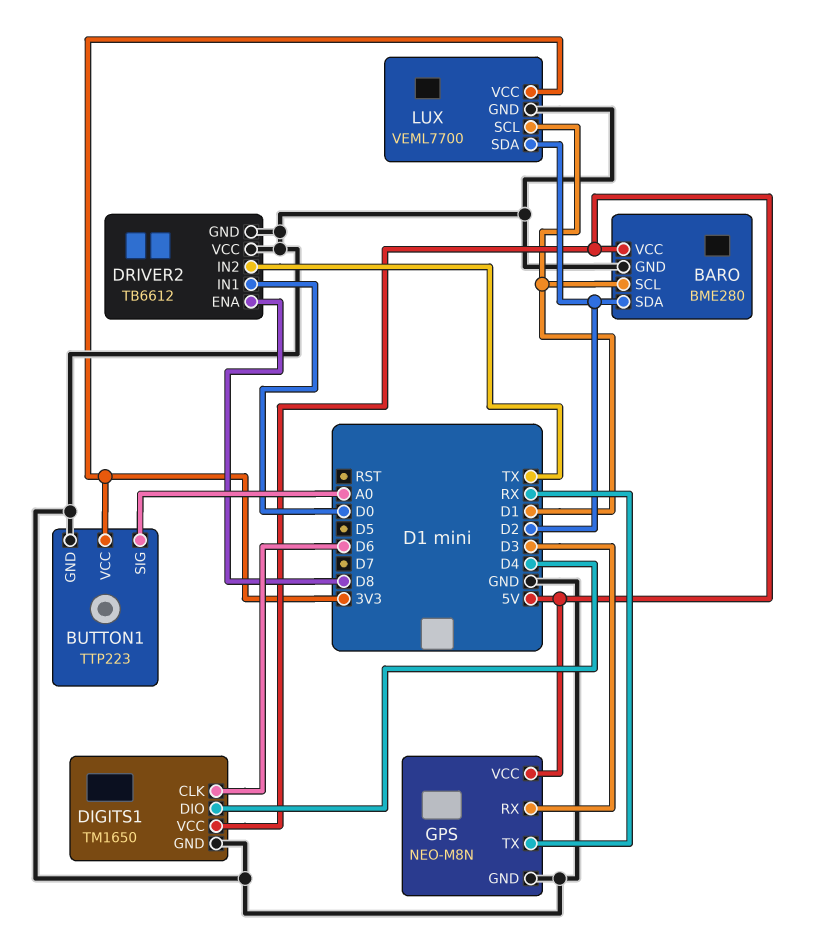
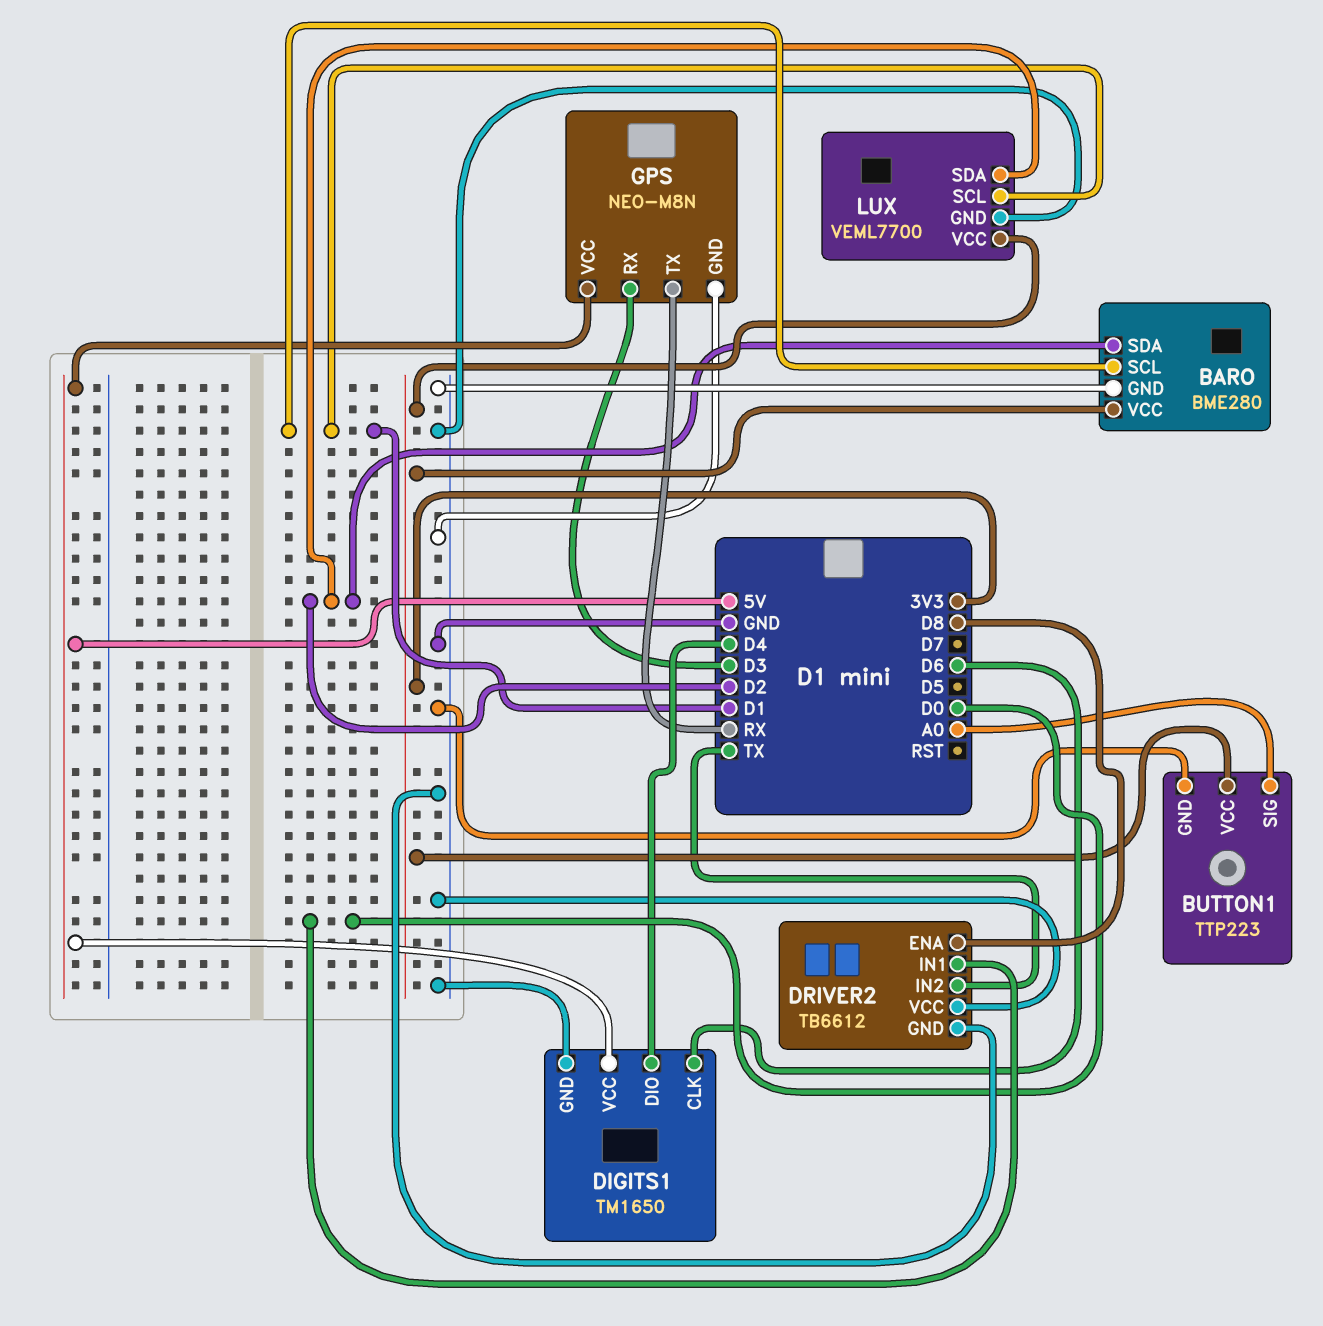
BARO pin VCC: 5V -> 3V3

